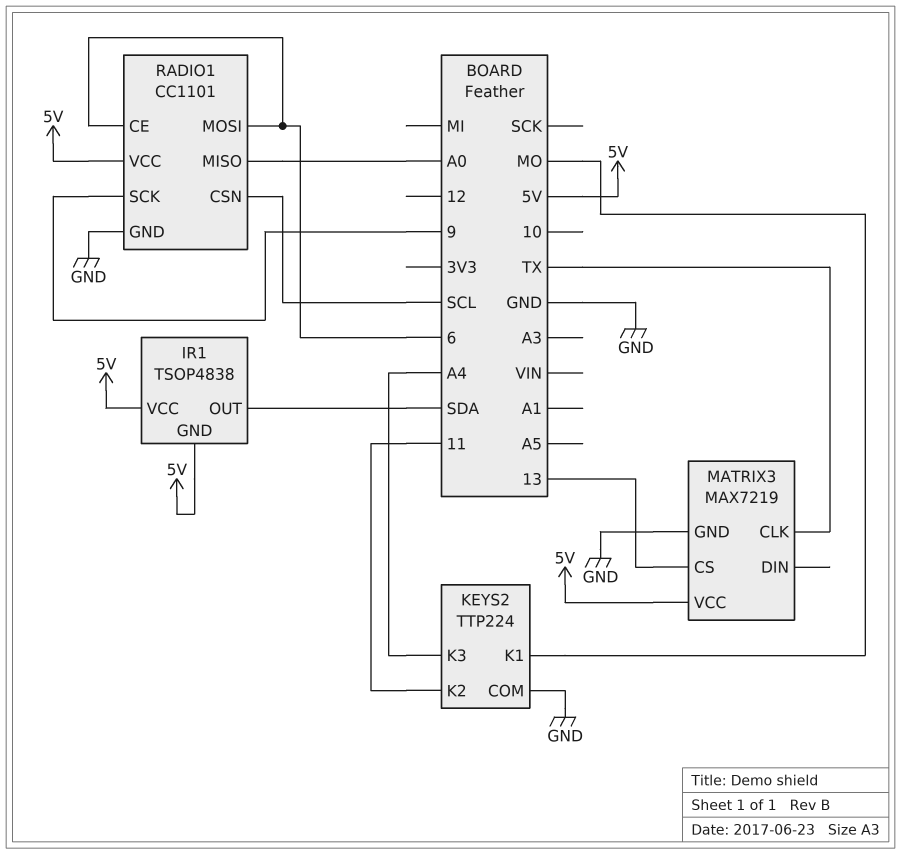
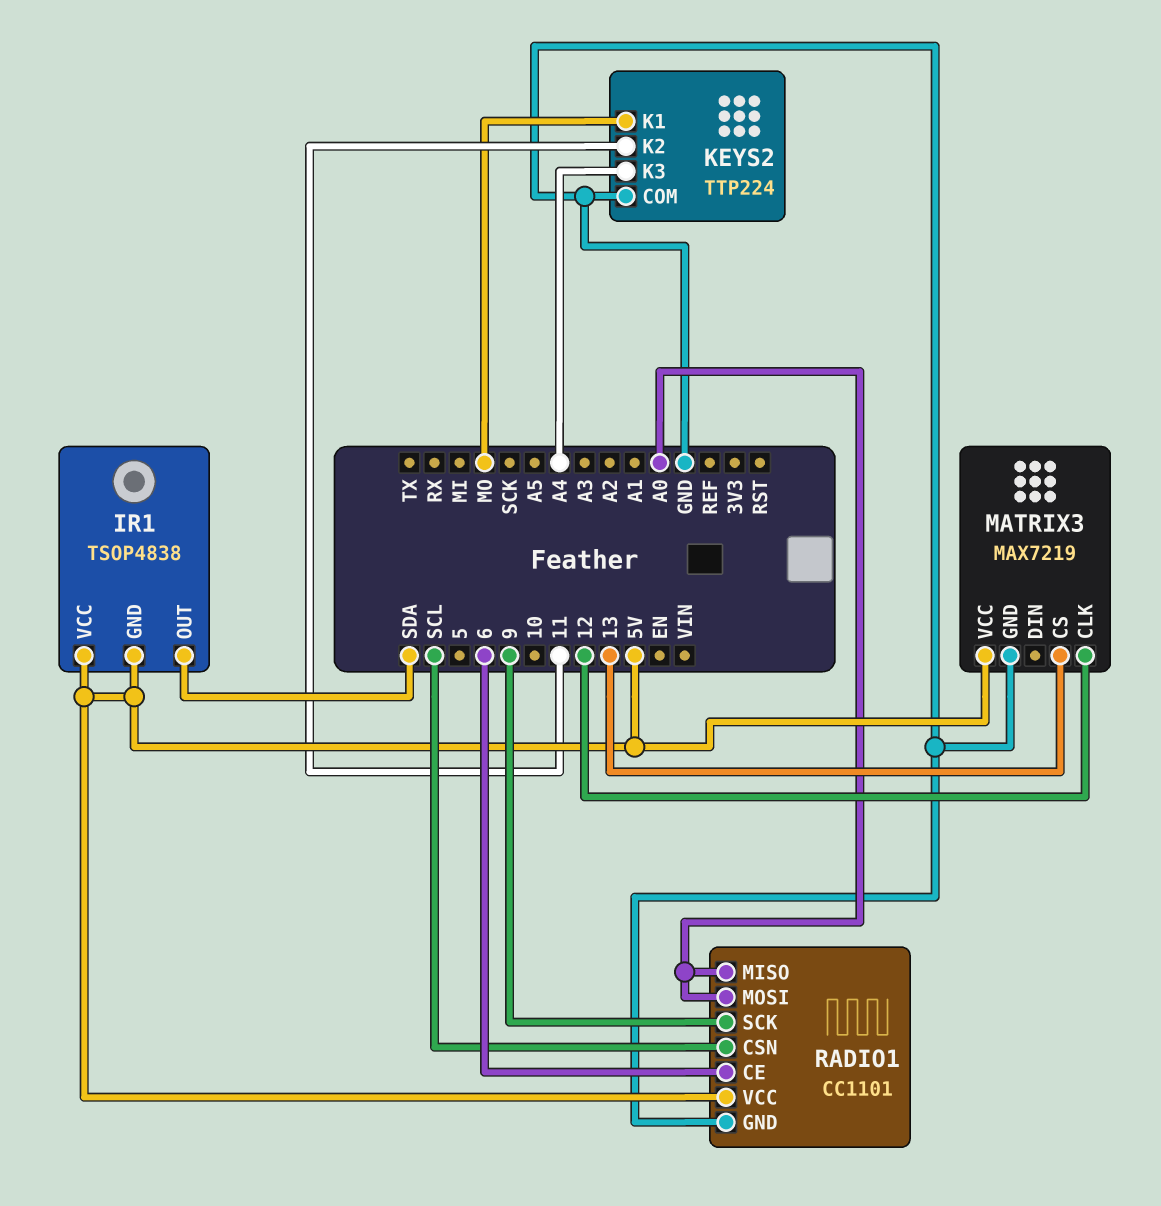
MATRIX3 pin CLK: TX -> 12
RADIO1 pin MOSI: 6 -> A0

